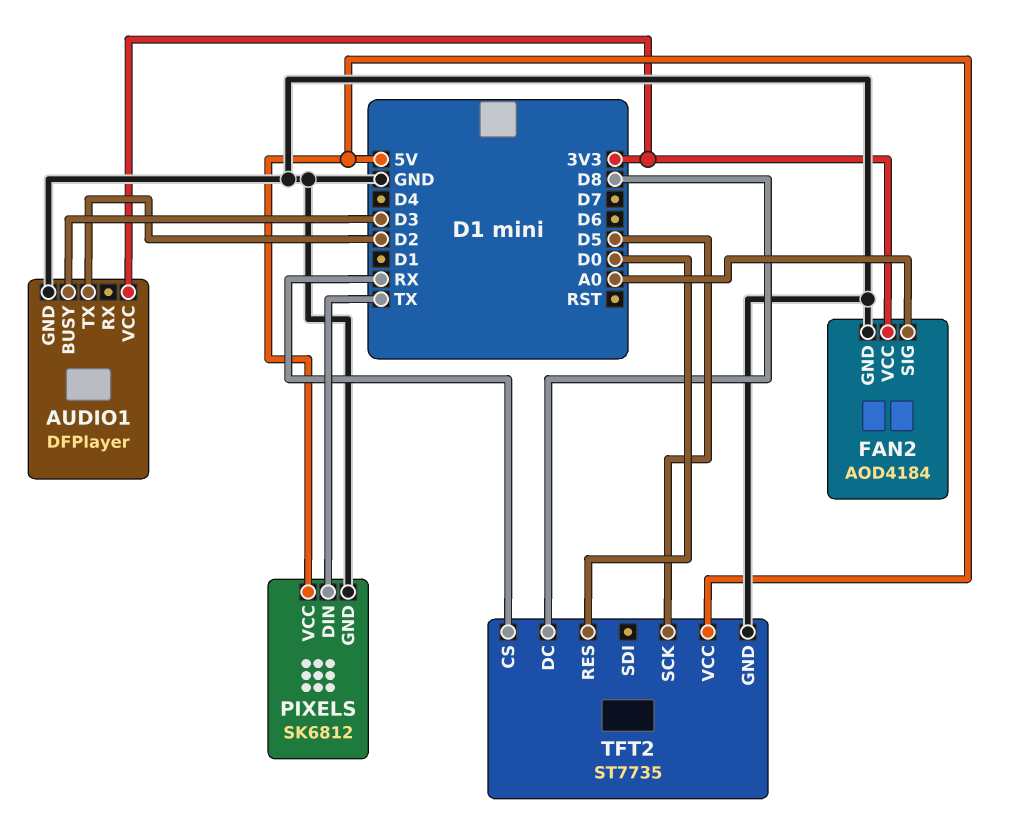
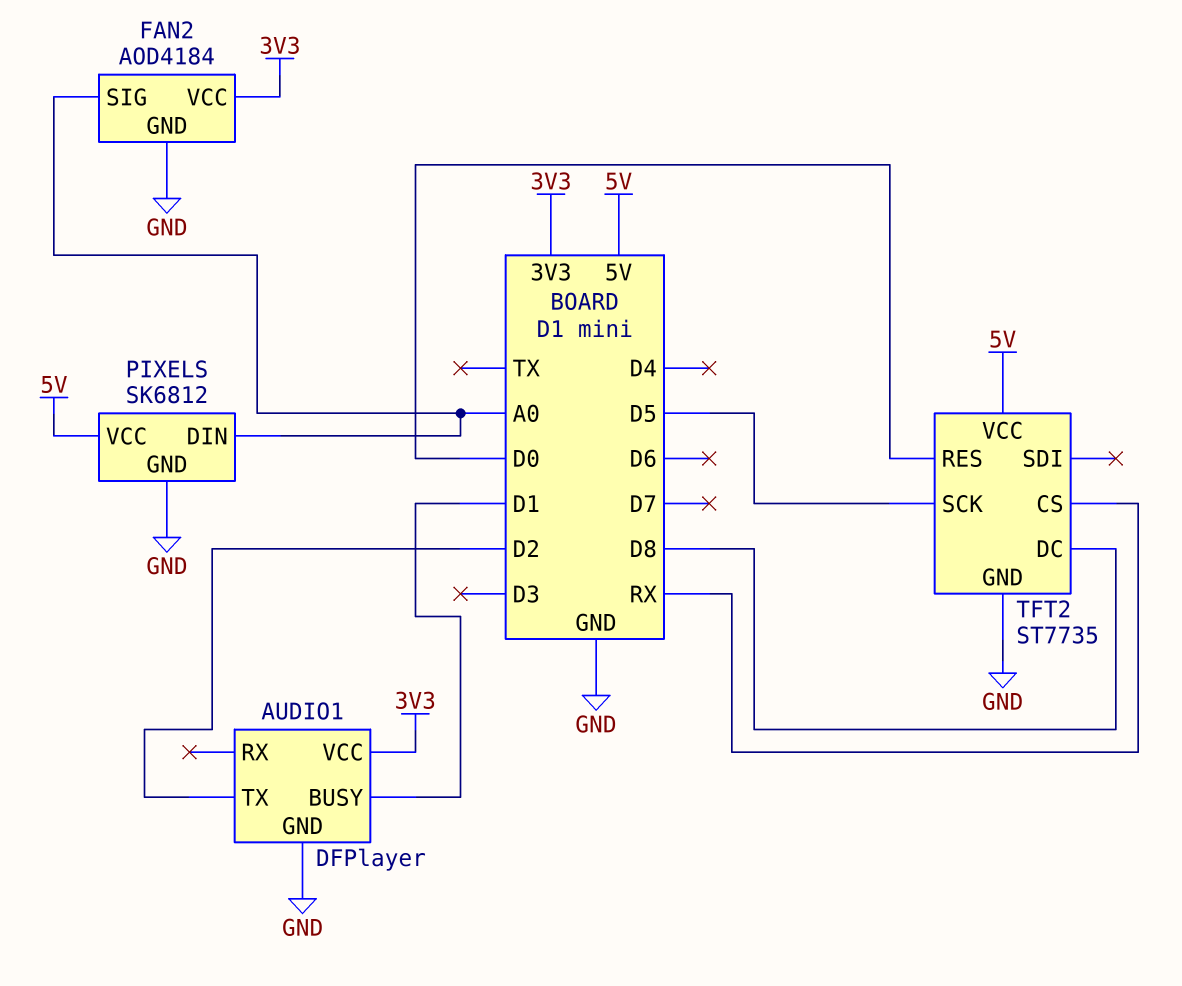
AUDIO1 pin BUSY: D3 -> D1
PIXELS pin DIN: TX -> A0

